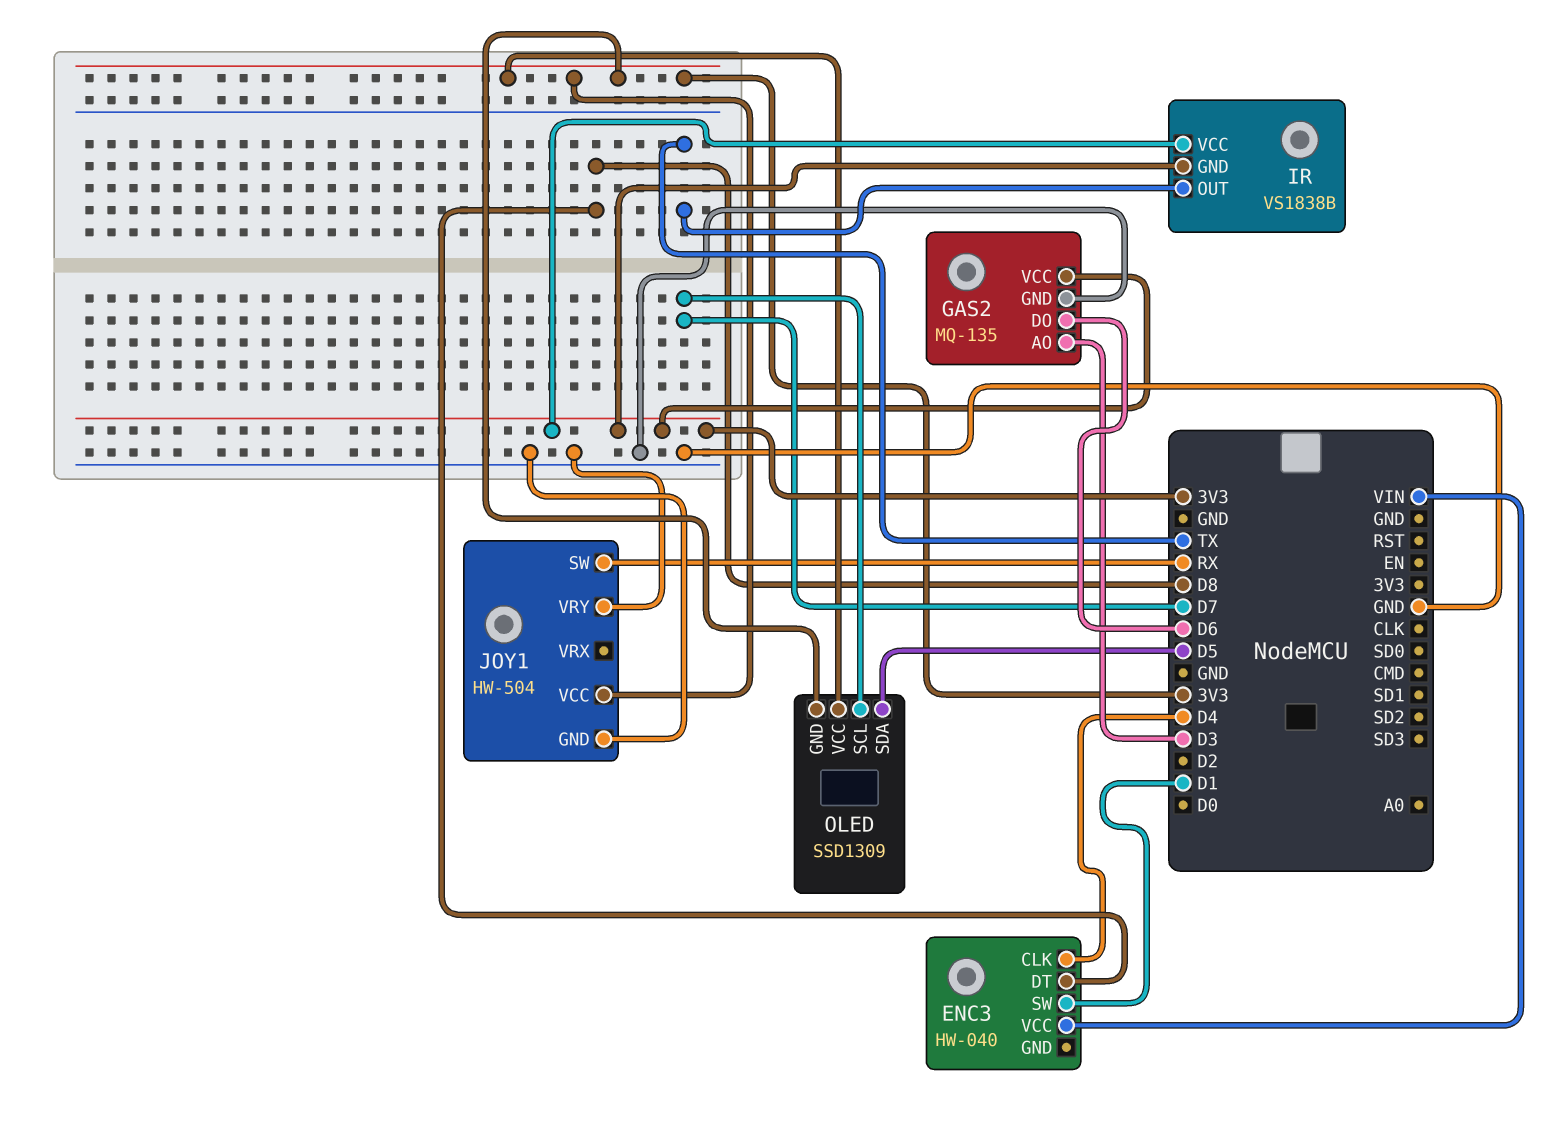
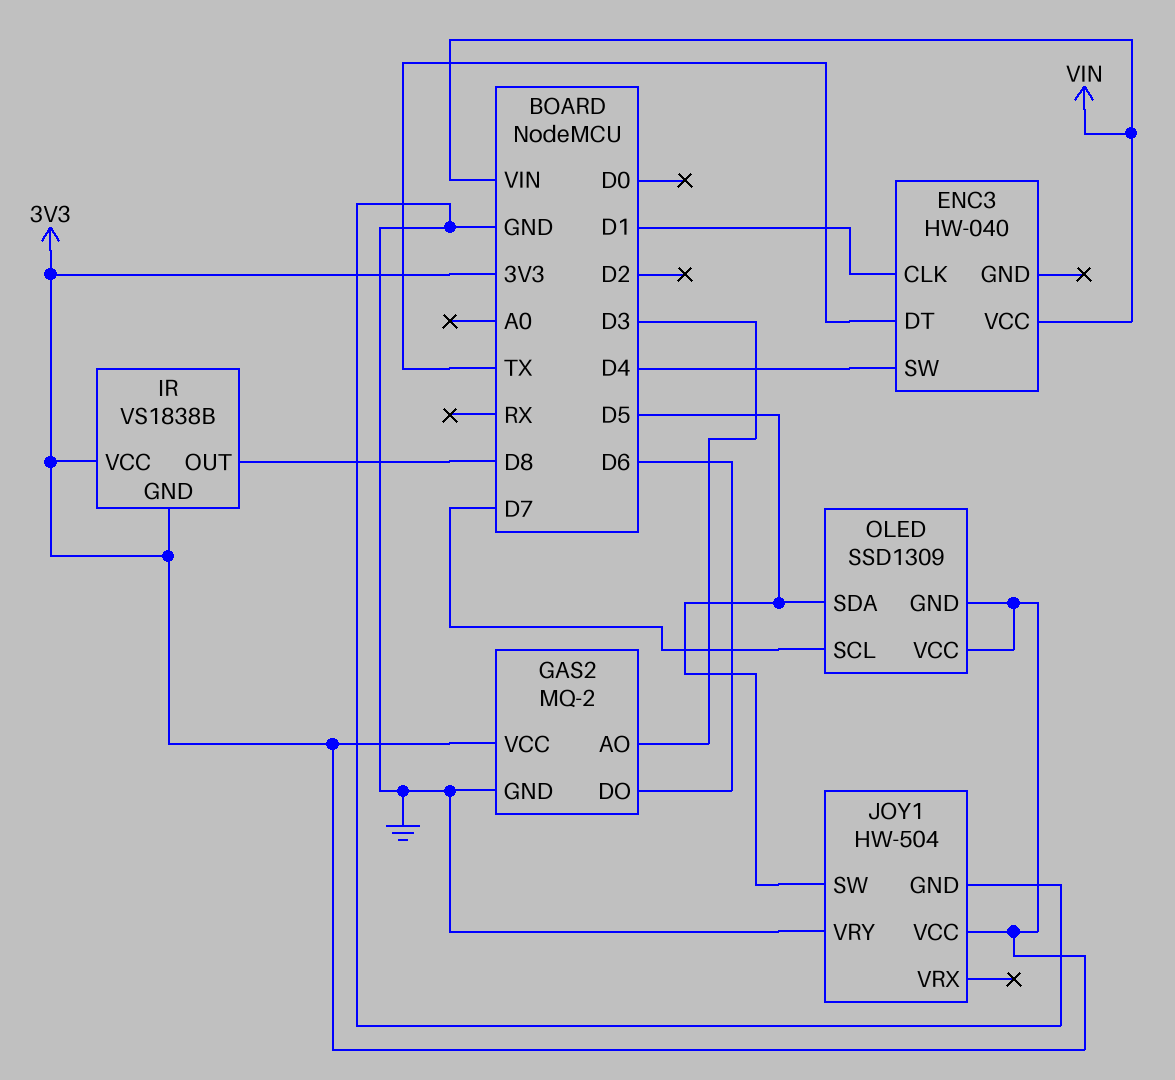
ENC3 pin CLK: D4 -> D1
ENC3 pin DT: D8 -> TX
ENC3 pin SW: D1 -> D4
GAS2: MQ-135 -> MQ-2
IR pin OUT: TX -> D8
JOY1 pin SW: RX -> D5

